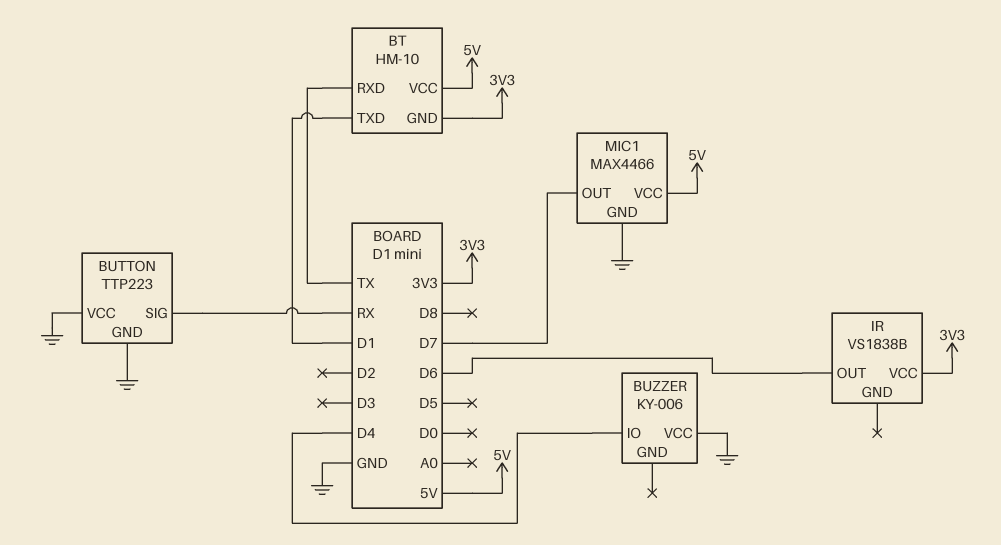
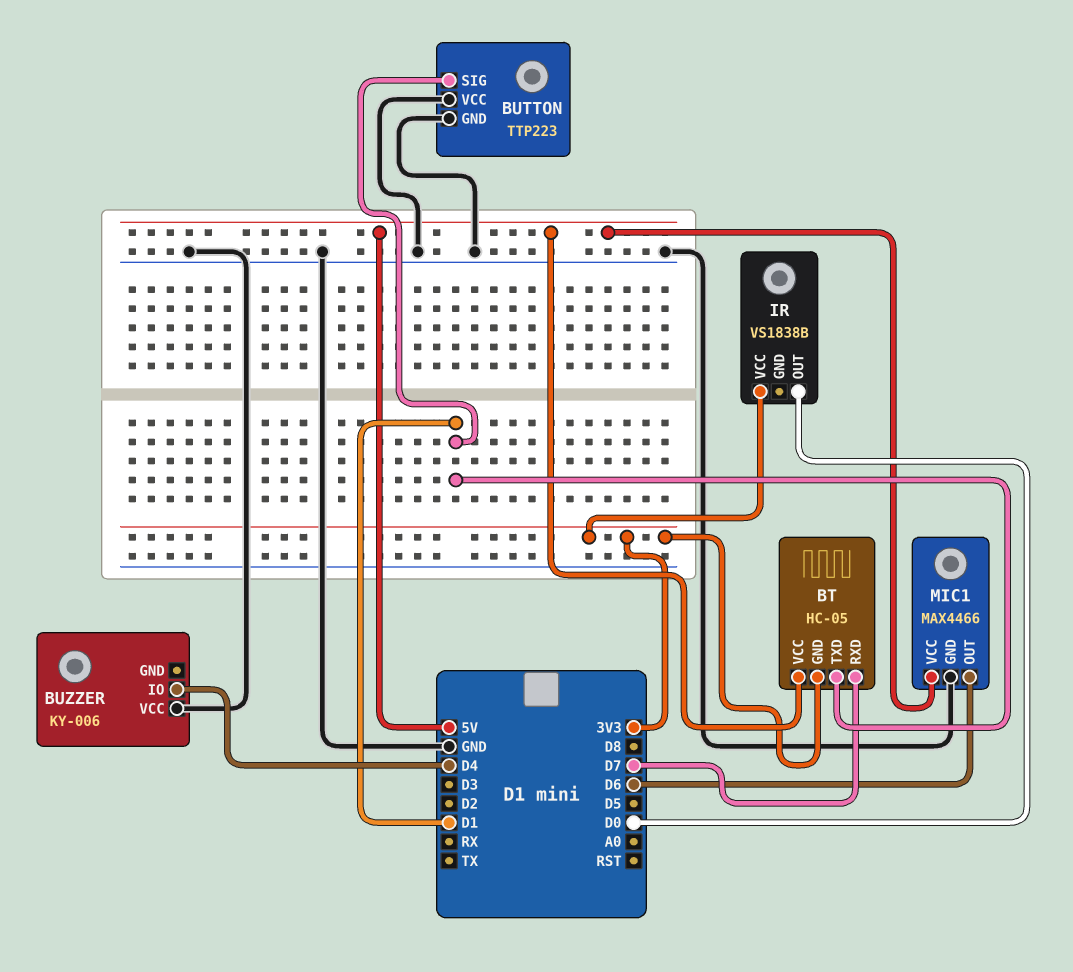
BT: HM-10 -> HC-05
BT pin RXD: TX -> D7
BUTTON pin SIG: RX -> D1
IR pin OUT: D6 -> D0
MIC1 pin OUT: D7 -> D6

